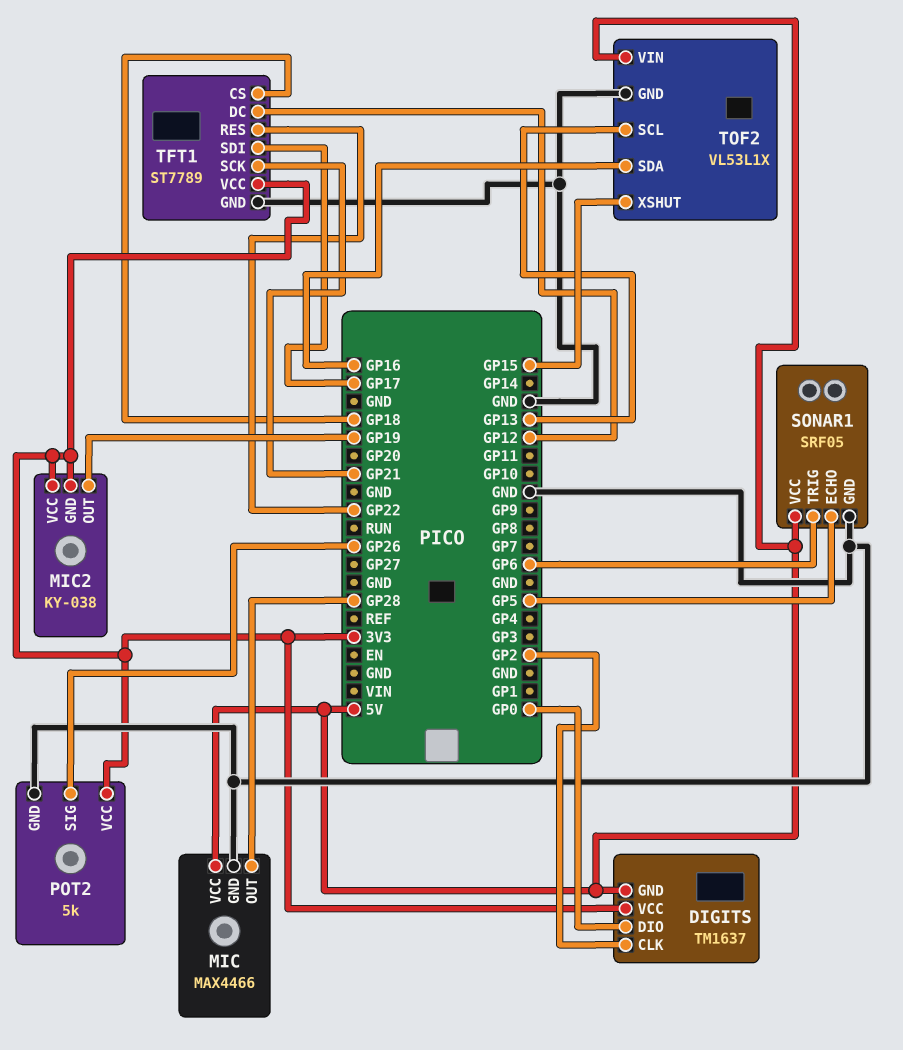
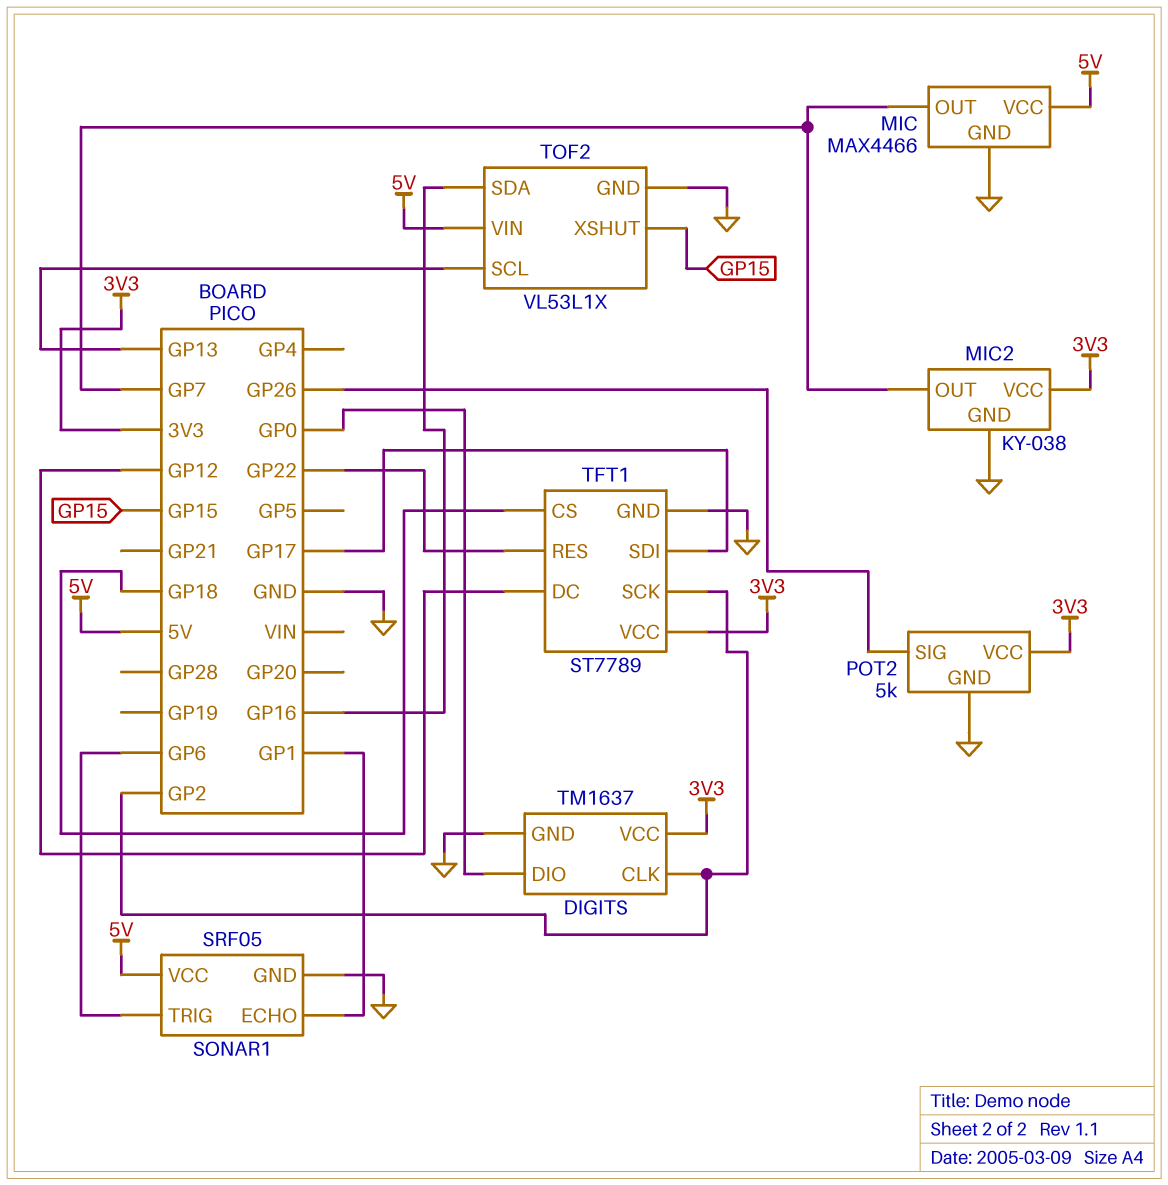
DIGITS pin GND: 5V -> GND
MIC pin OUT: GP28 -> GP7
MIC2 pin GND: 3V3 -> GND
MIC2 pin OUT: GP19 -> GP7
SONAR1 pin ECHO: GP5 -> GP1
TFT1 pin SCK: GP21 -> GP2

